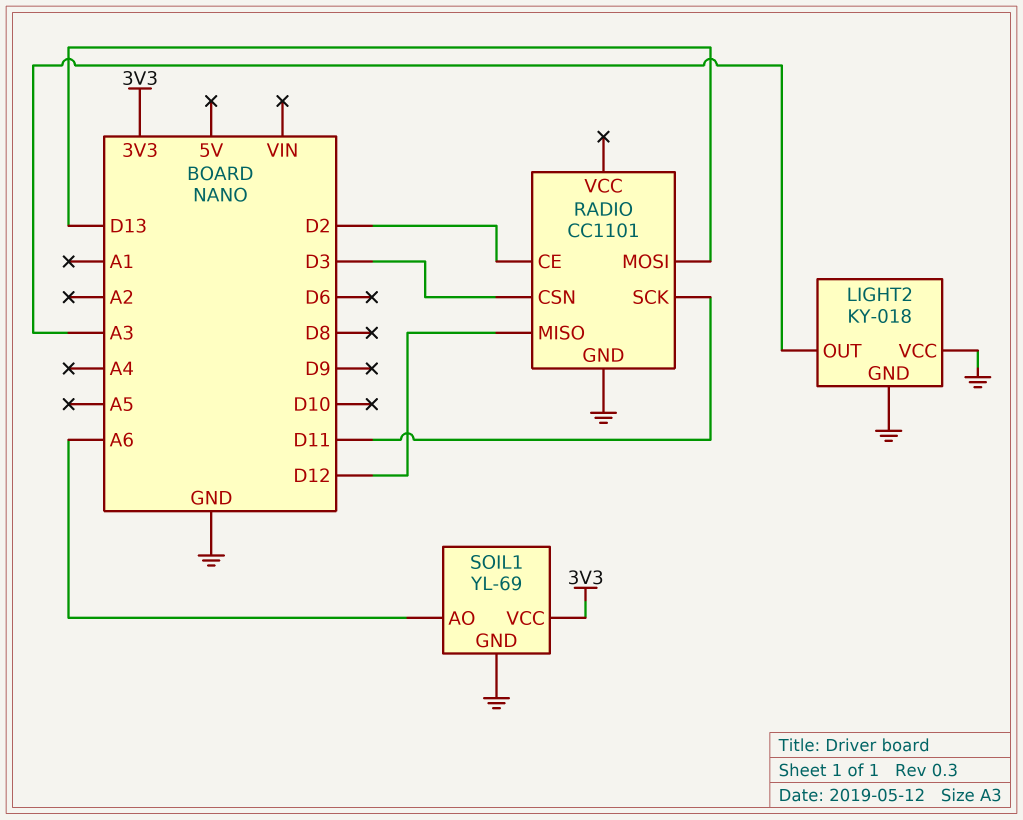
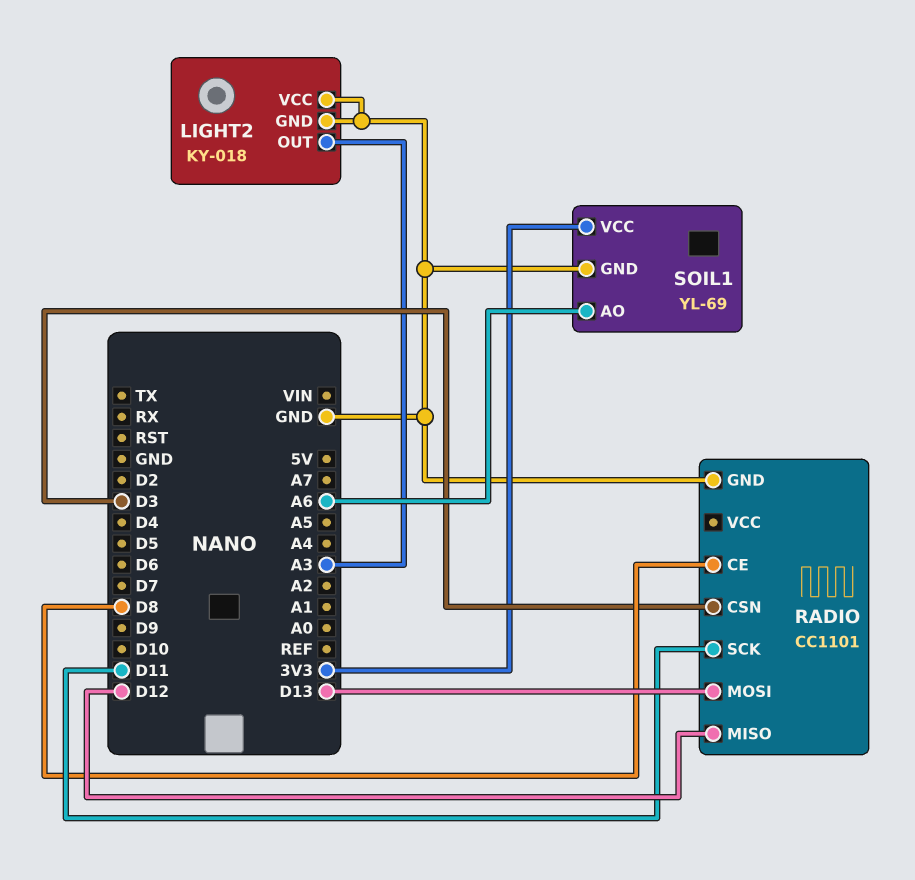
RADIO pin CE: D2 -> D8

